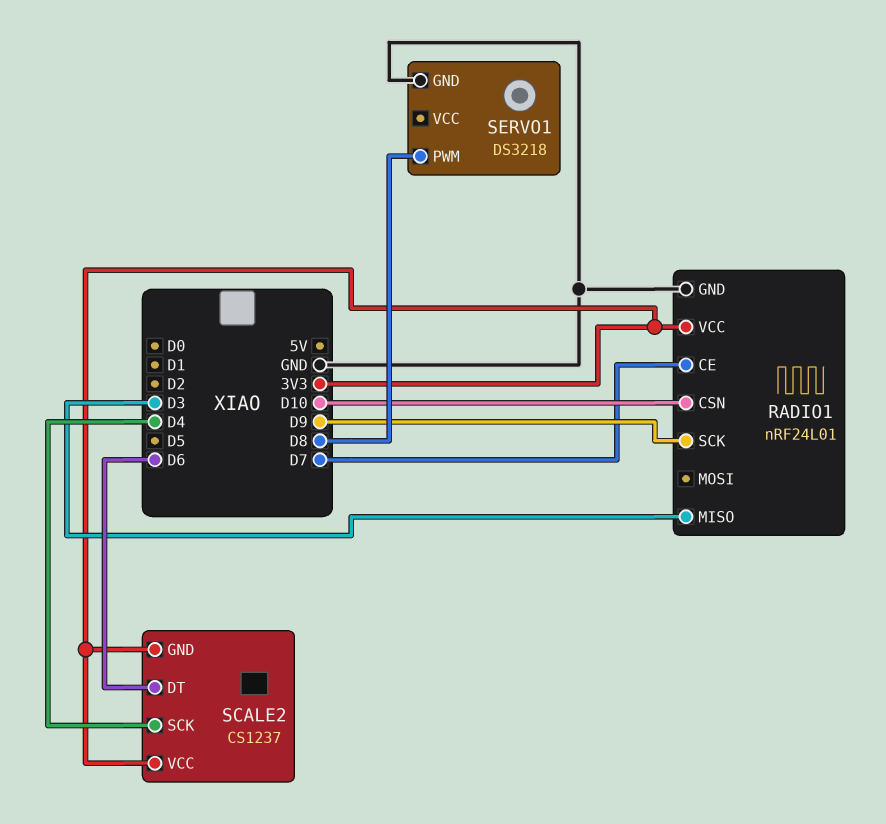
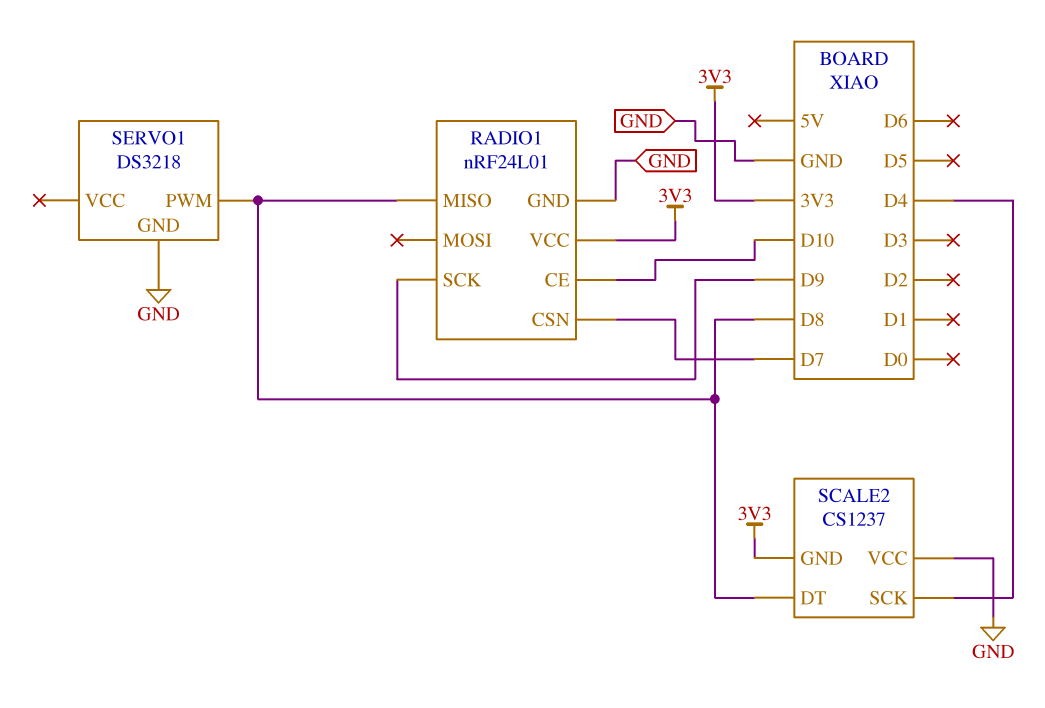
RADIO1 pin CE: D7 -> D10
RADIO1 pin CSN: D10 -> D7
RADIO1 pin MISO: D3 -> D8
SCALE2 pin DT: D6 -> D8
SCALE2 pin VCC: 3V3 -> GND

